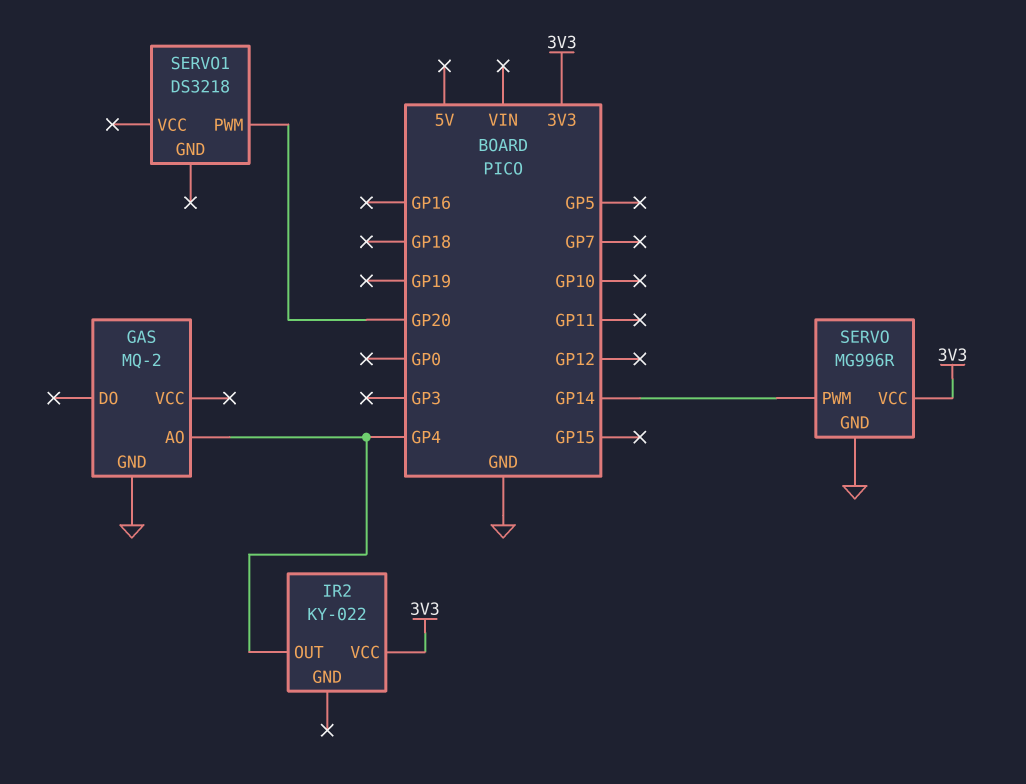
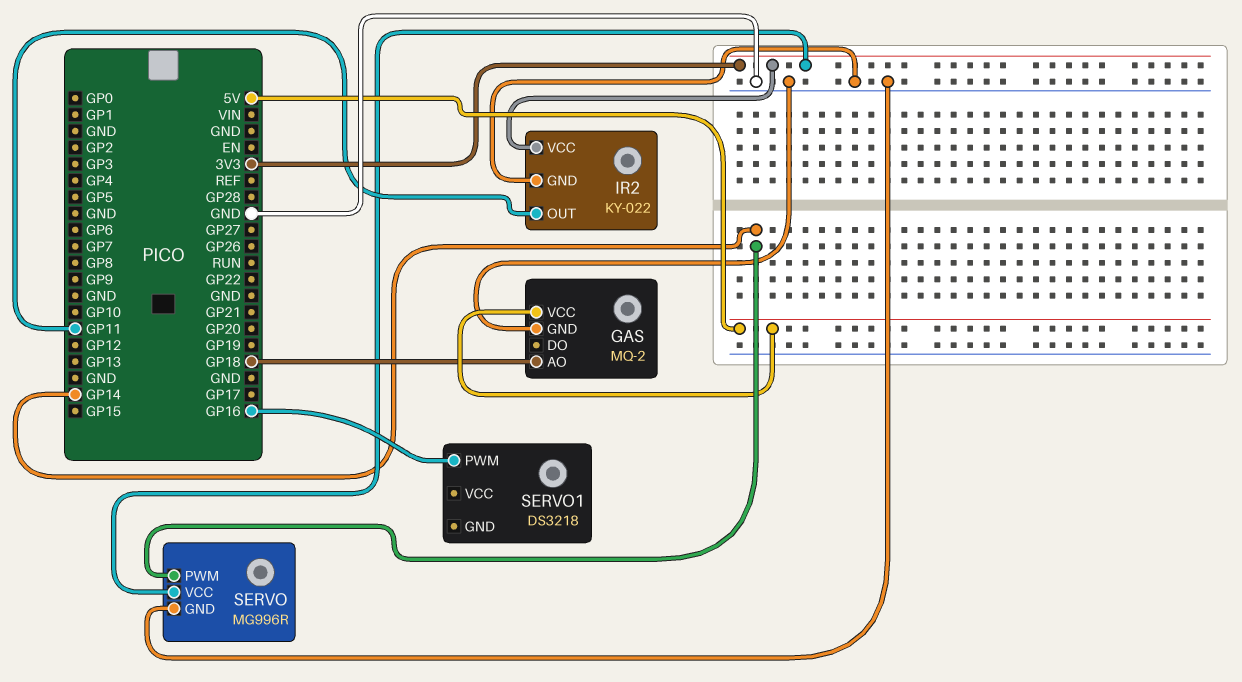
GAS pin AO: GP4 -> GP18
GAS pin VCC: none -> 5V
IR2 pin GND: none -> GND
IR2 pin OUT: GP4 -> GP11
SERVO1 pin PWM: GP20 -> GP16

